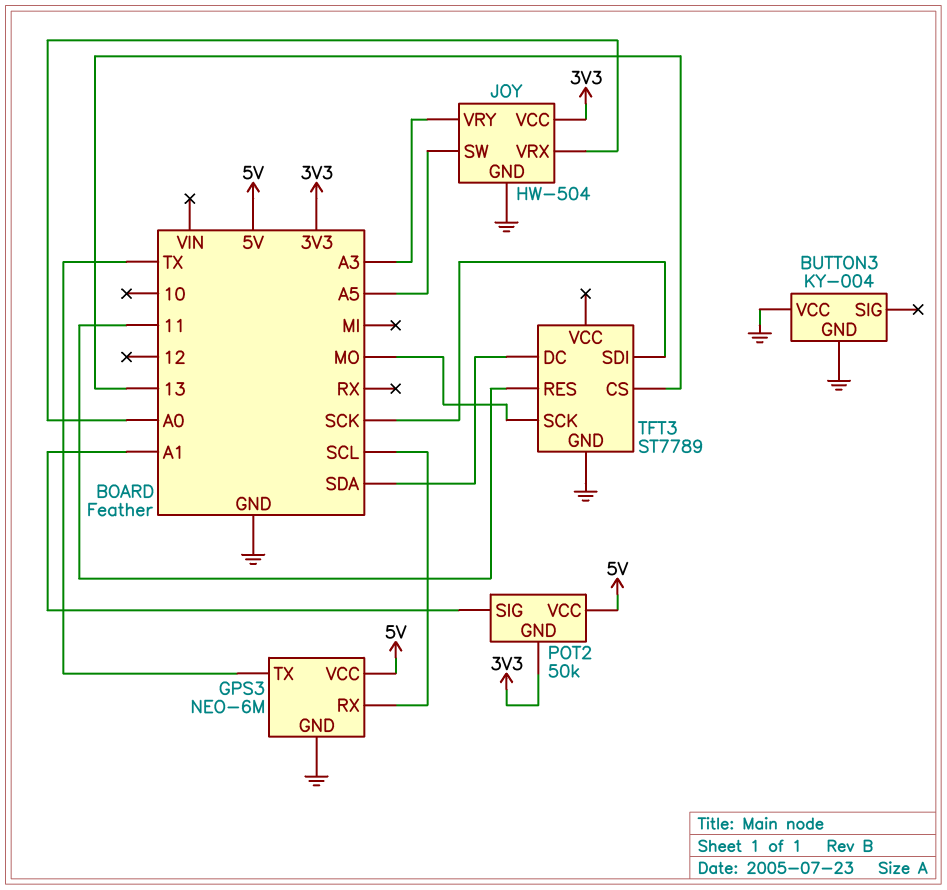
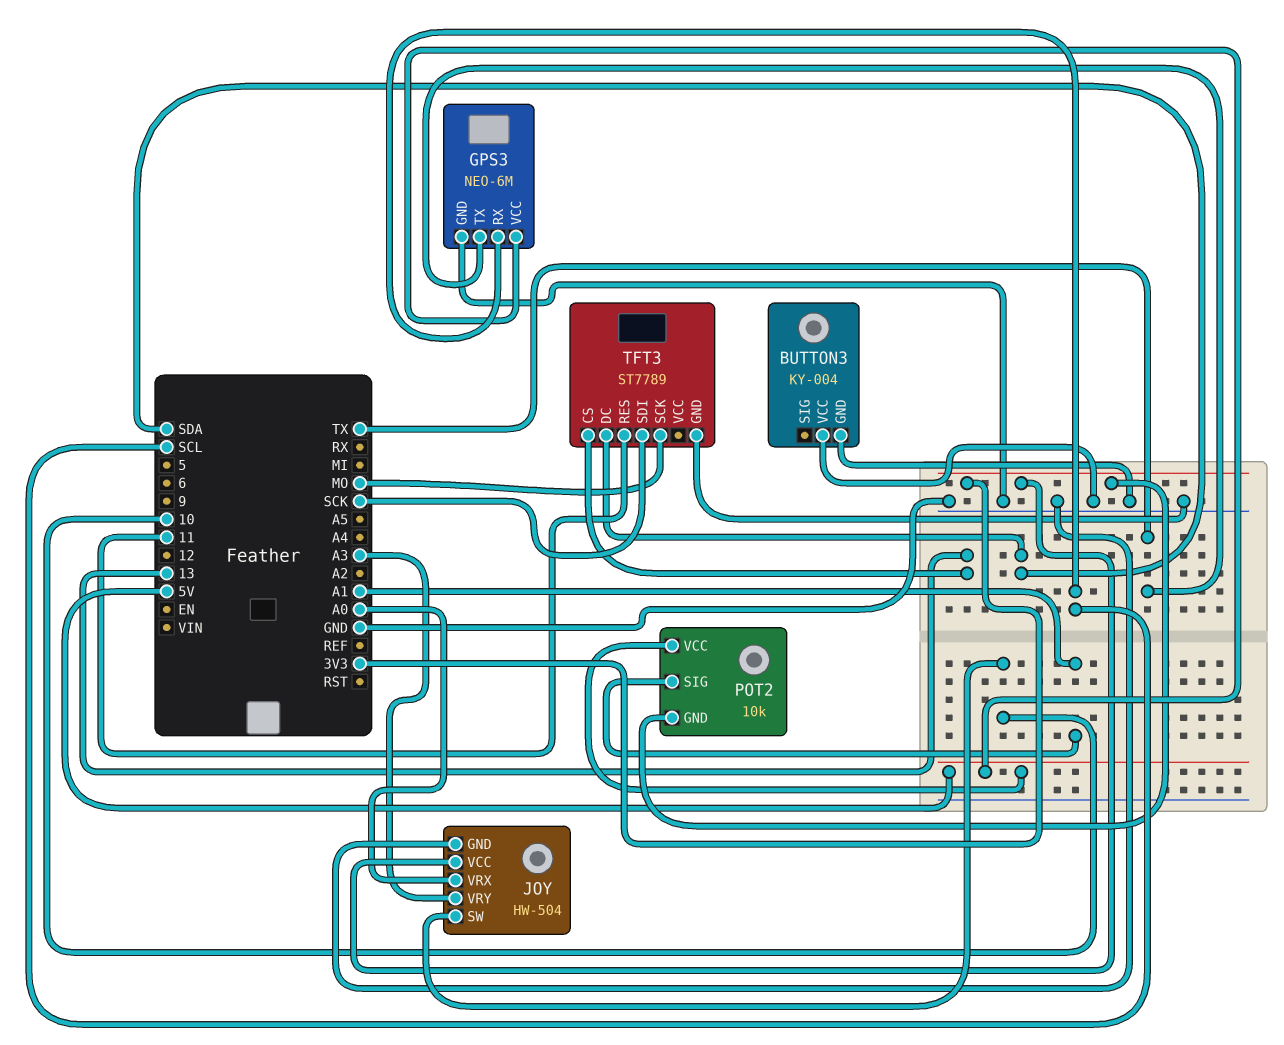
JOY pin SW: A5 -> 10
POT2: 50k -> 10k

